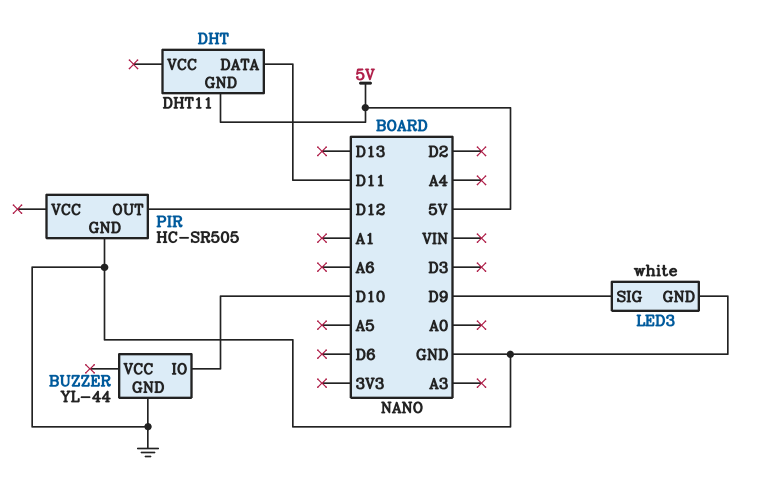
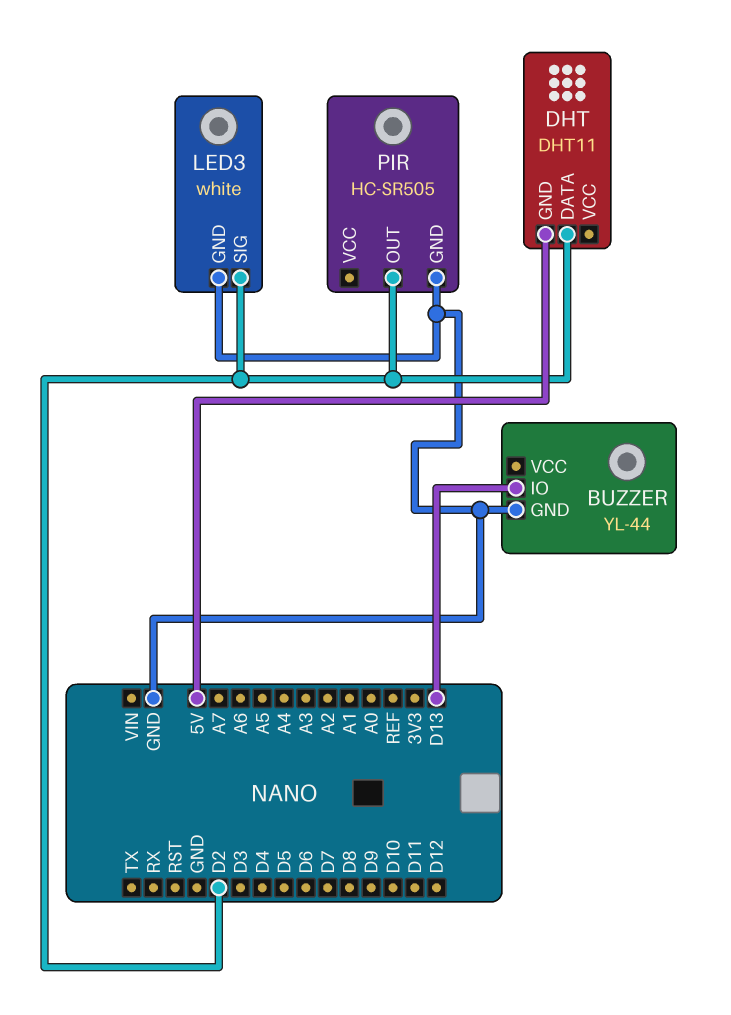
BUZZER pin IO: D10 -> D13
DHT pin DATA: D11 -> D2
LED3 pin SIG: D9 -> D2
PIR pin OUT: D12 -> D2

